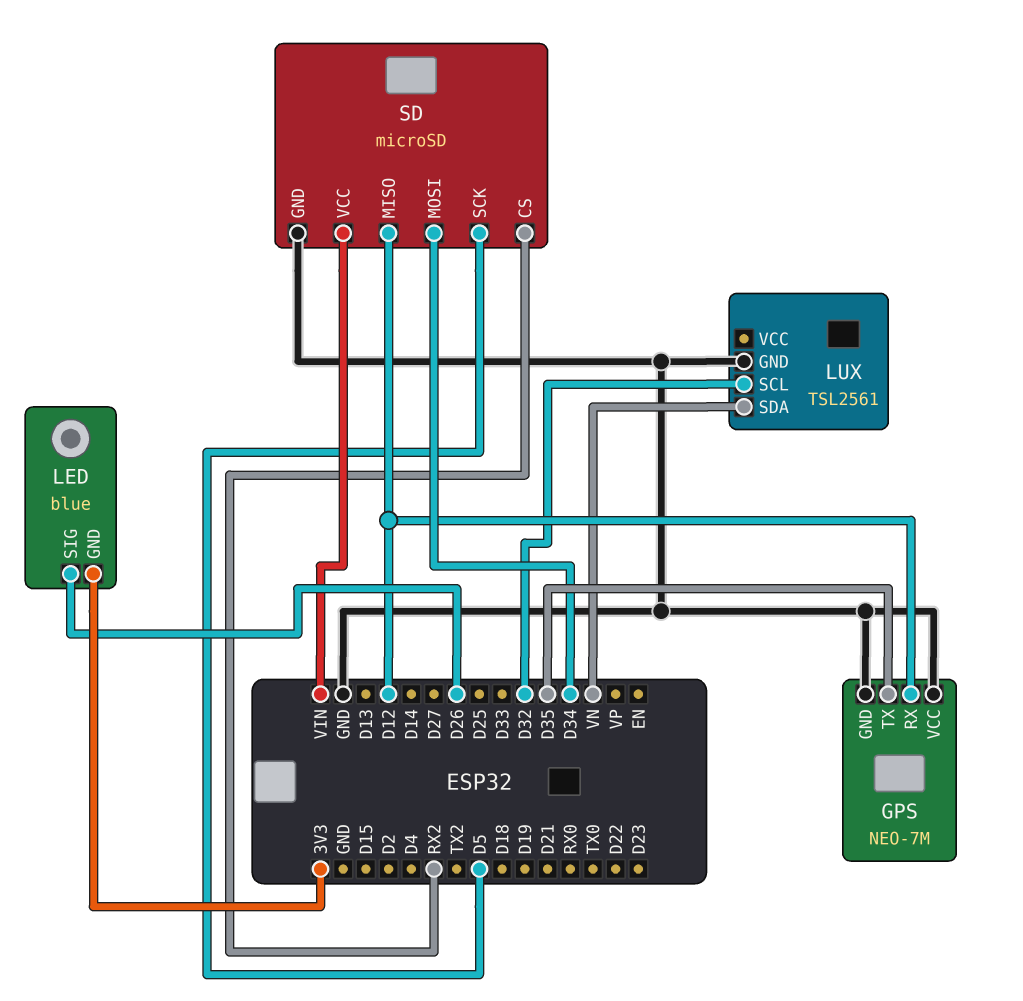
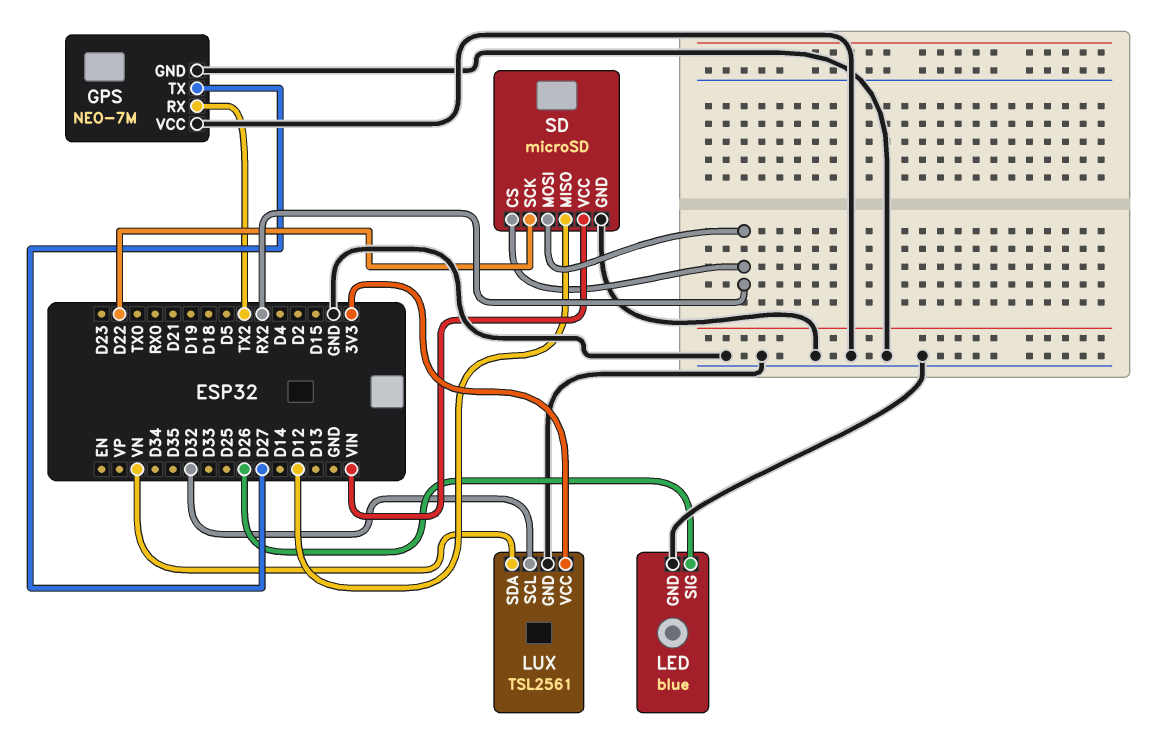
GPS pin RX: D12 -> TX2
GPS pin TX: D35 -> D27
LED pin GND: 3V3 -> GND
LUX pin VCC: none -> 3V3
SD pin MOSI: D34 -> RX2
SD pin SCK: D5 -> D22

